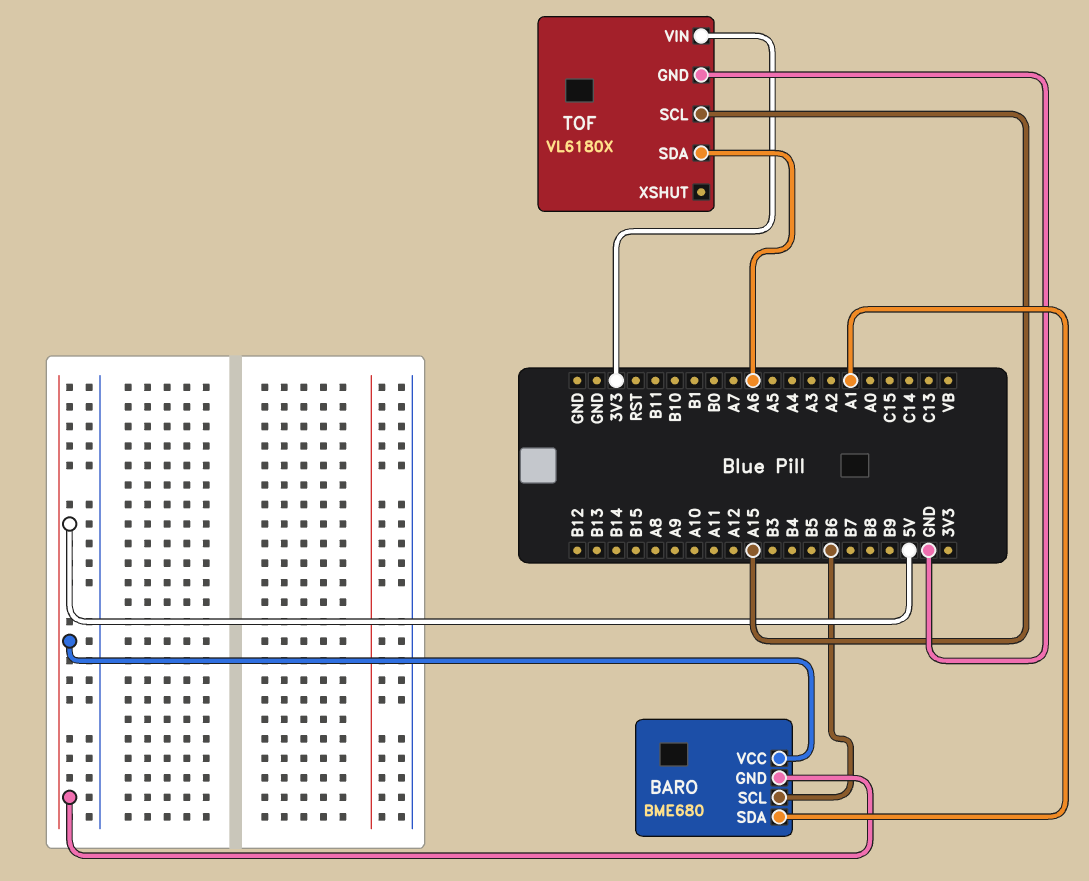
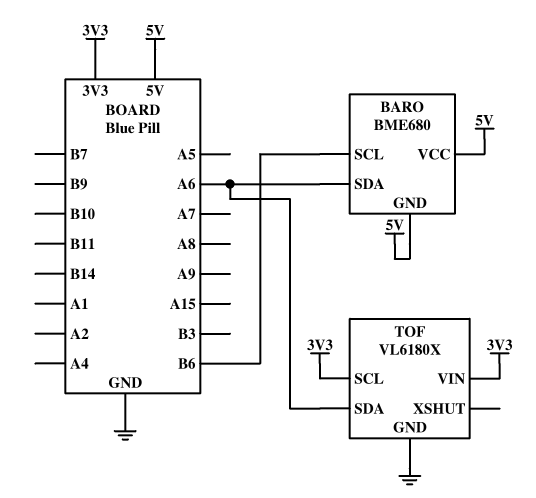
BARO pin SDA: A1 -> A6
TOF pin SCL: A15 -> 3V3

